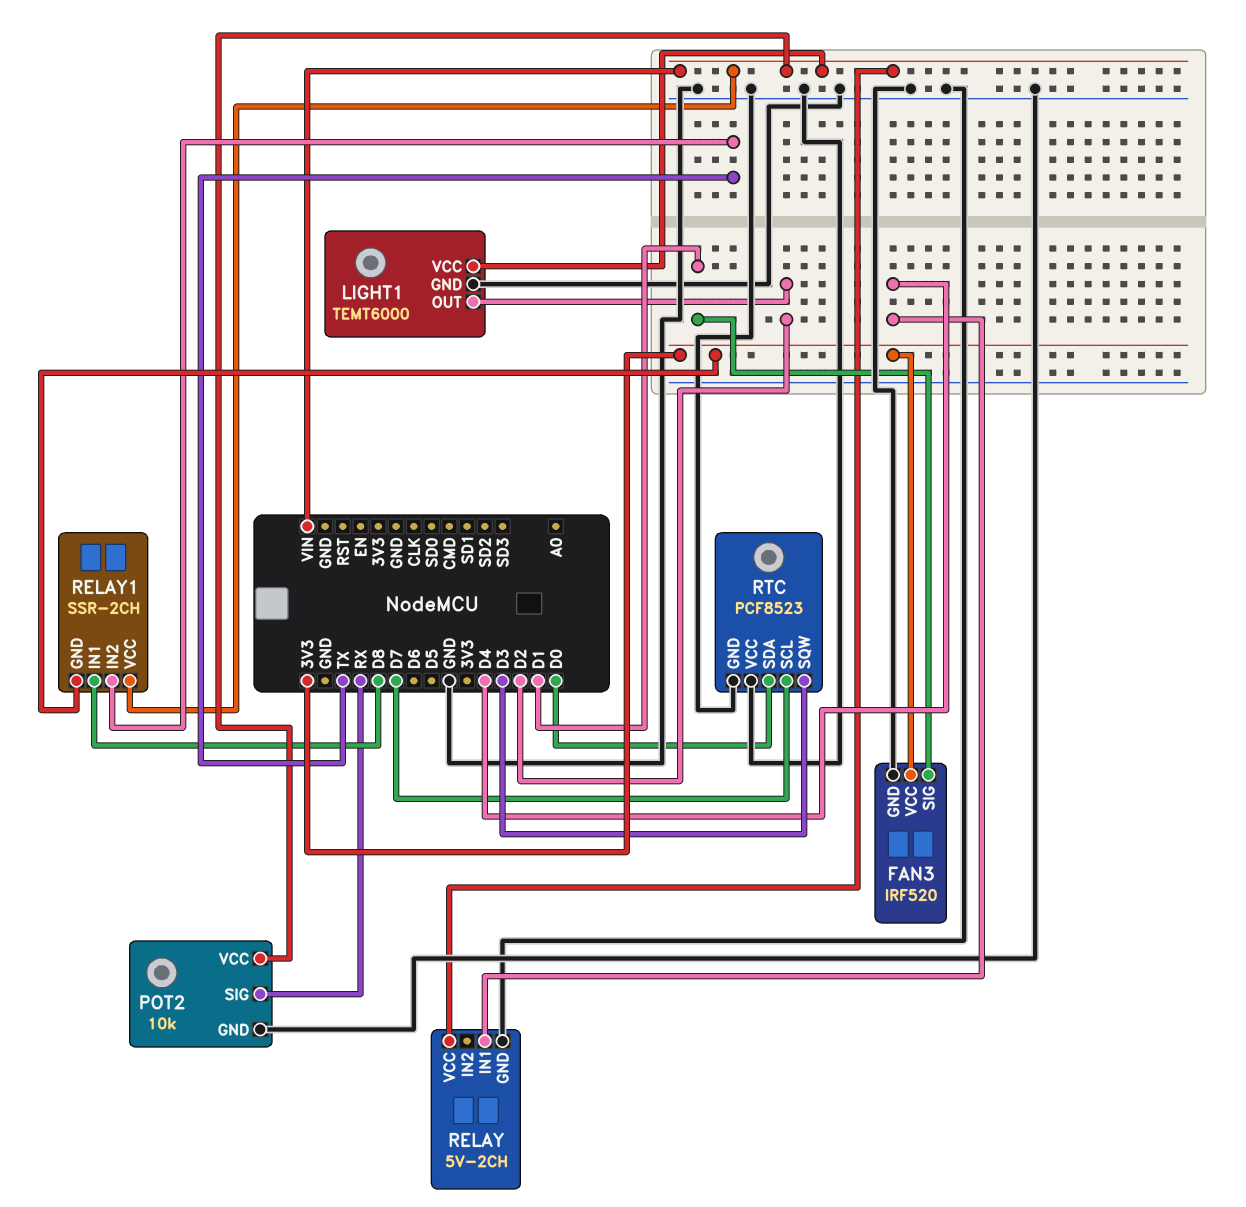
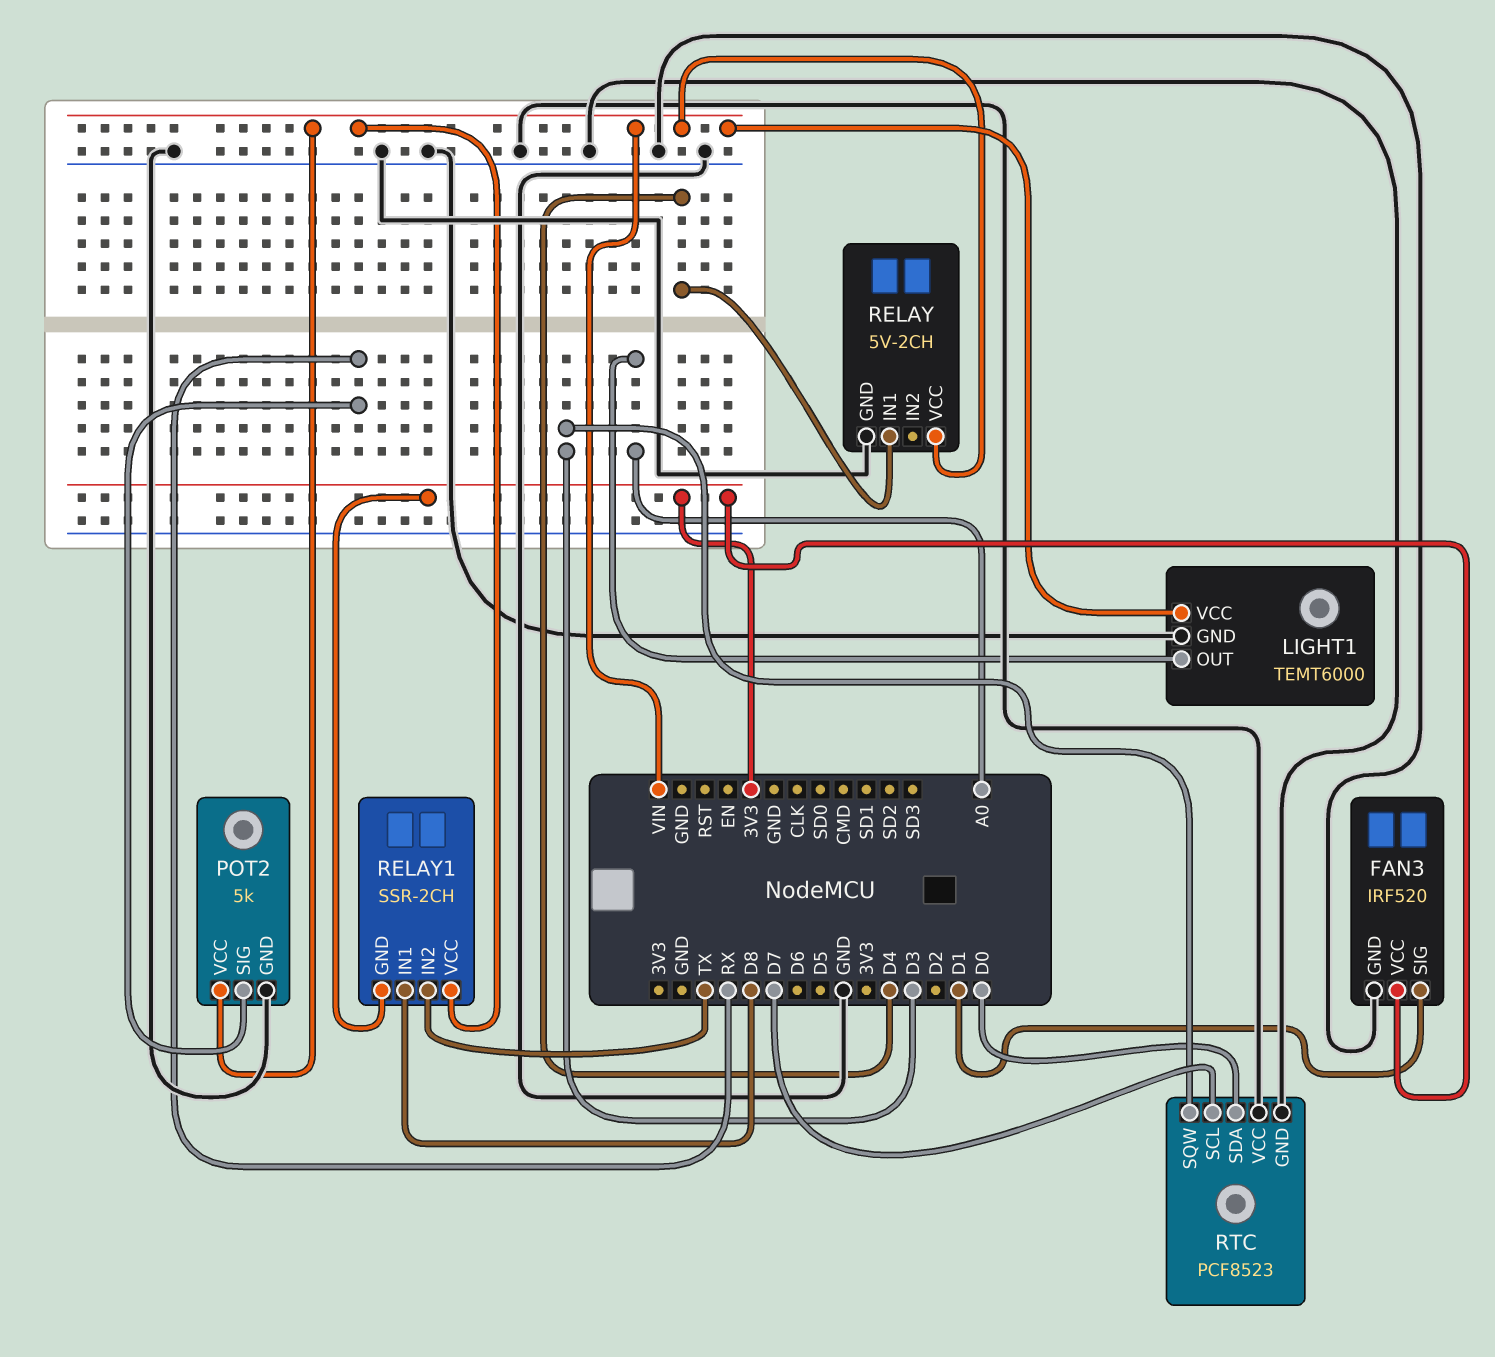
LIGHT1 pin OUT: D2 -> A0
POT2: 10k -> 5k

